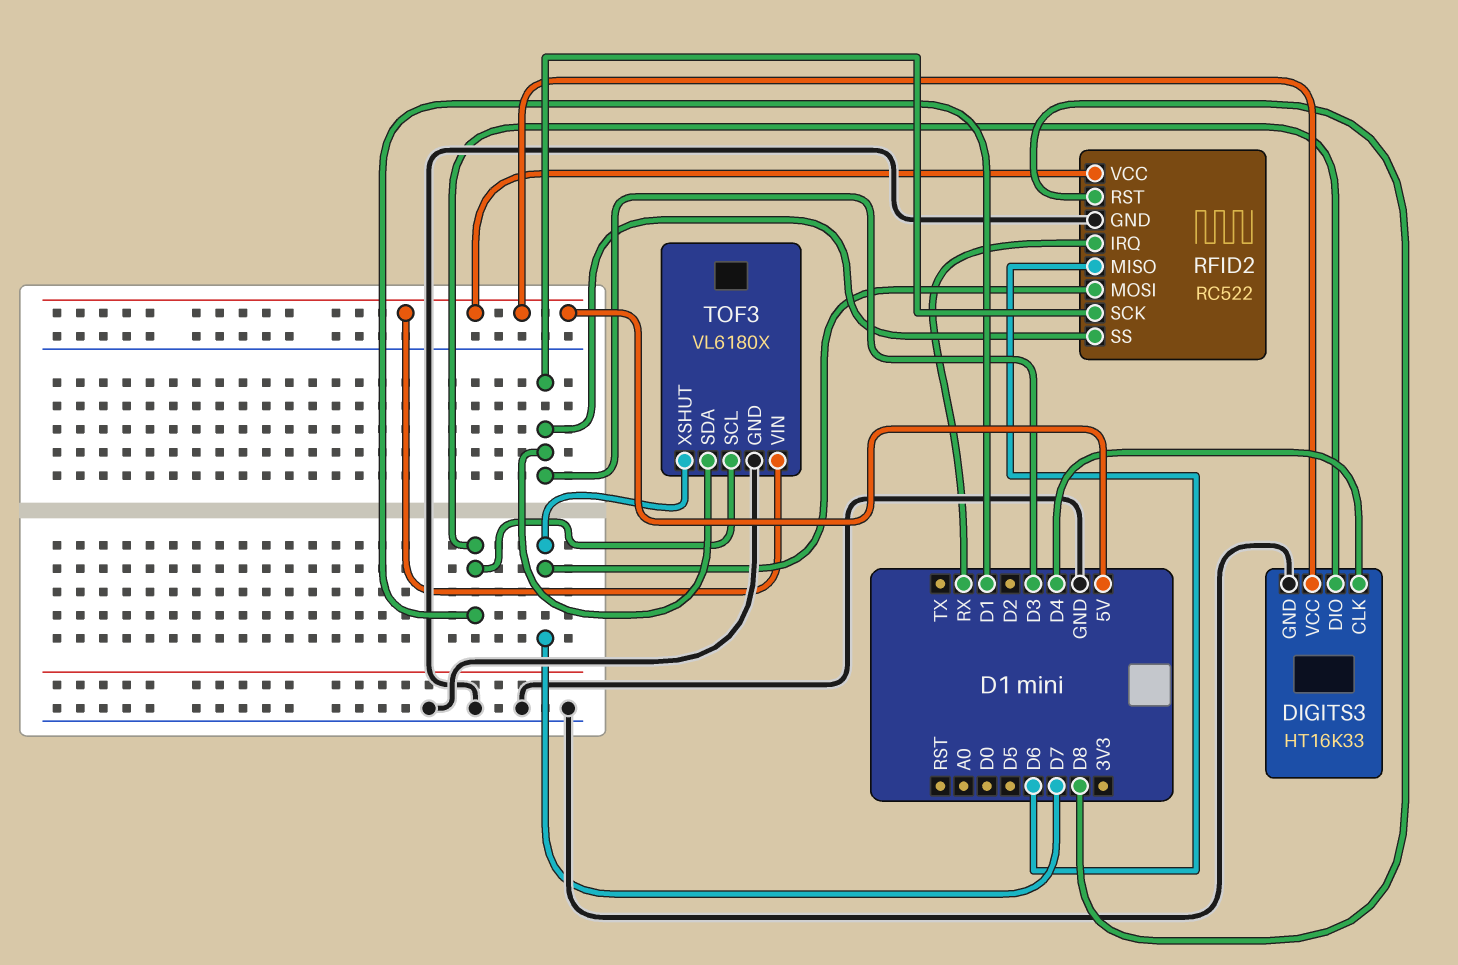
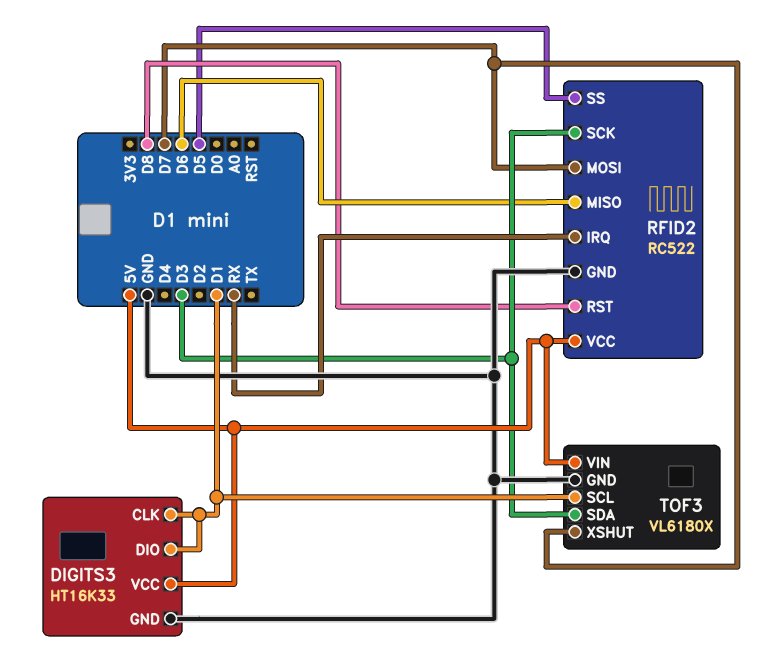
DIGITS3 pin CLK: D4 -> D1
RFID2 pin SS: D3 -> D5

